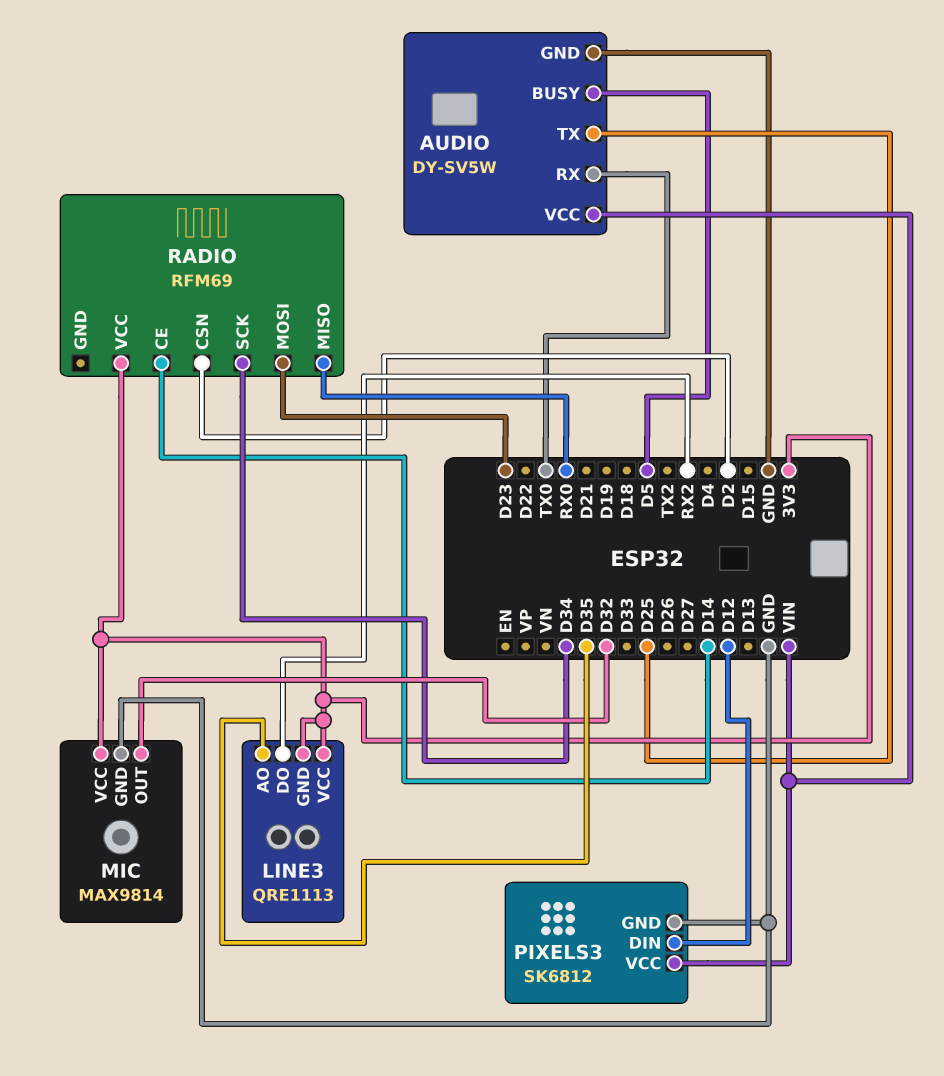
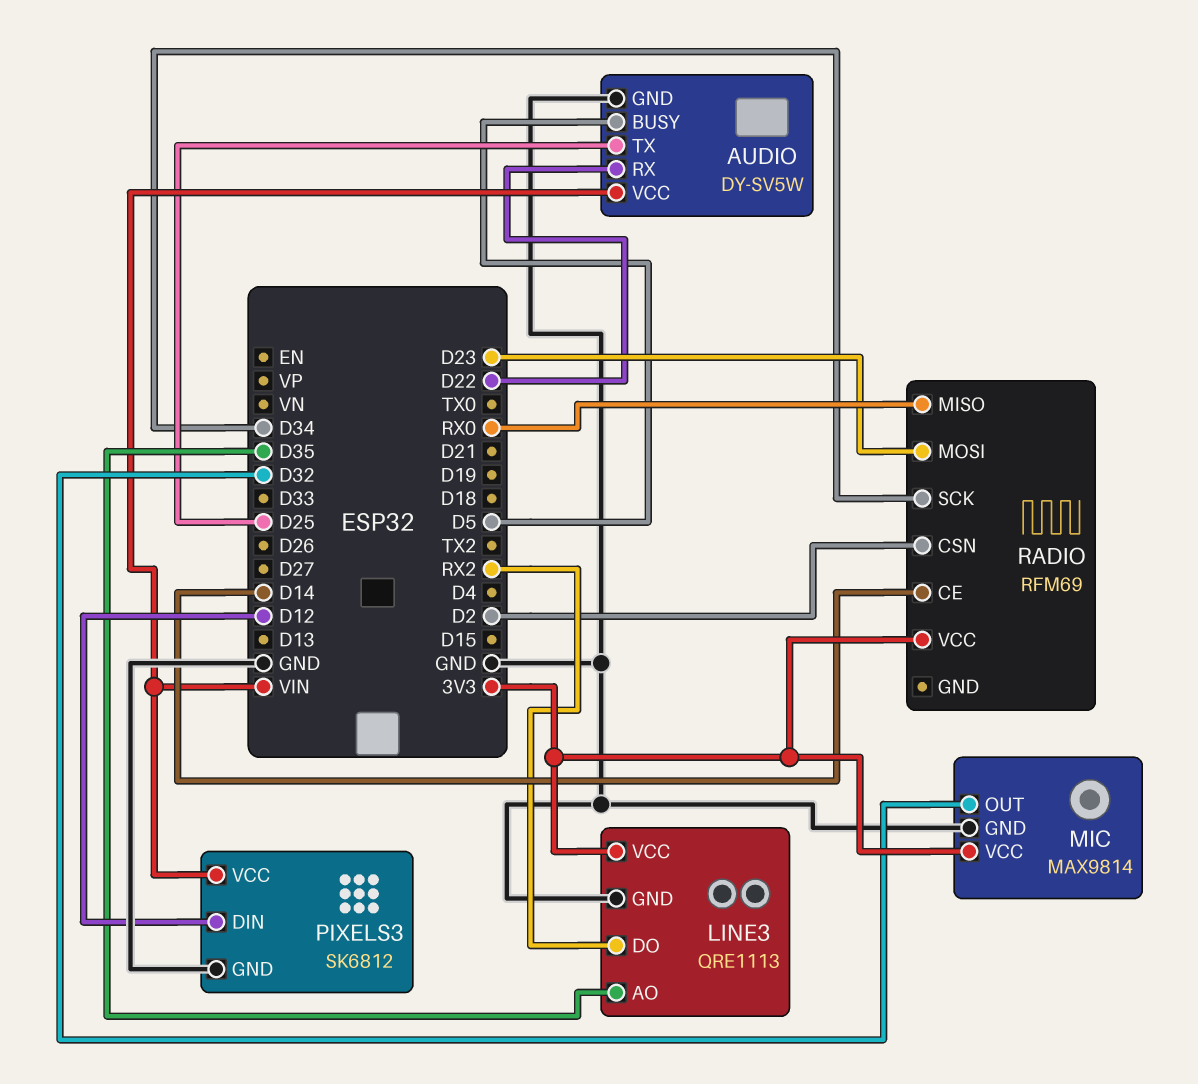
AUDIO pin RX: TX0 -> D22
LINE3 pin GND: 3V3 -> GND

